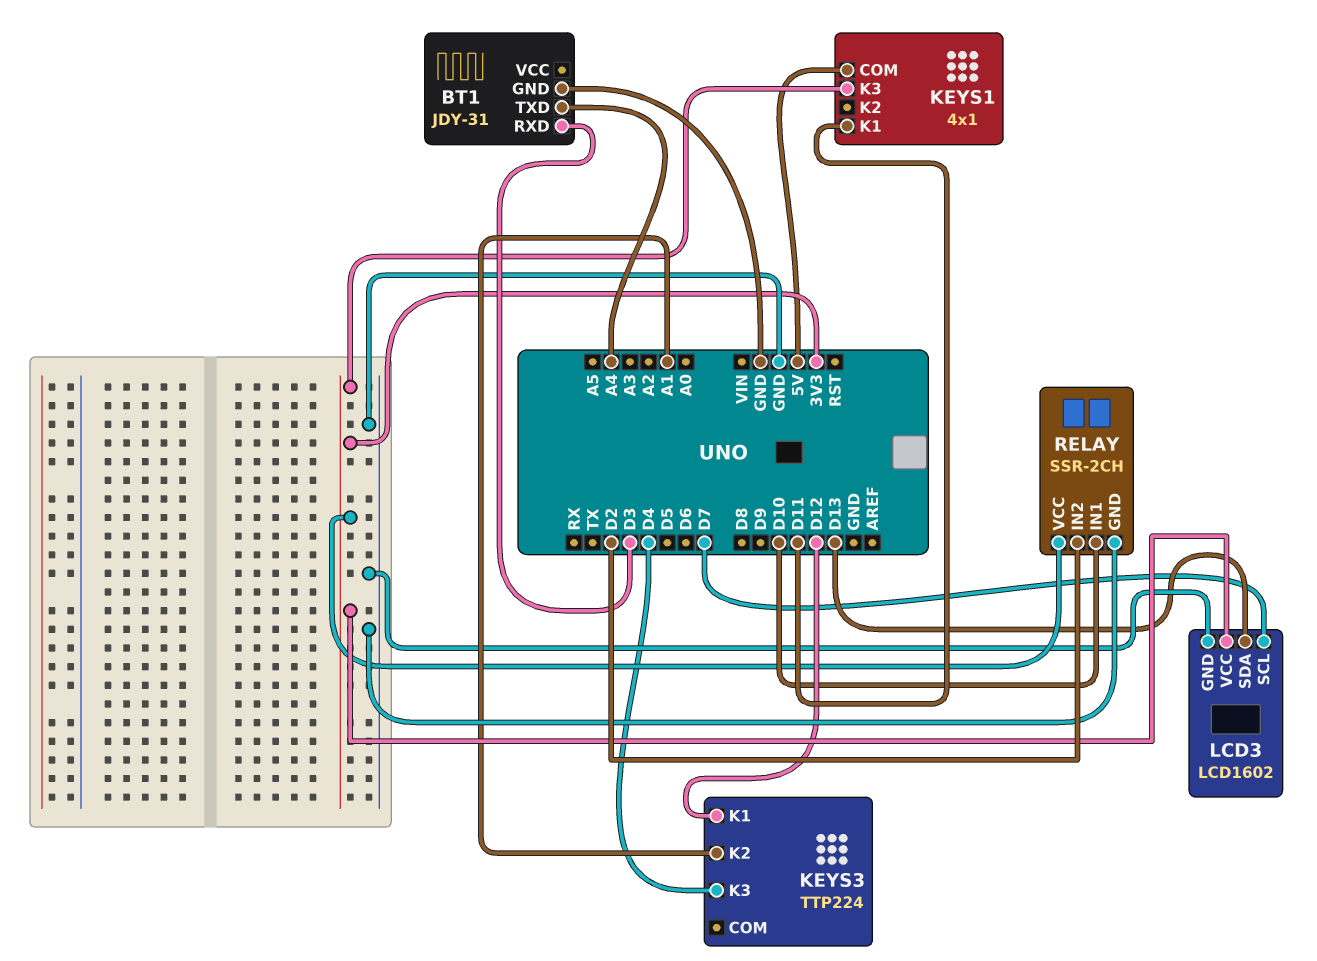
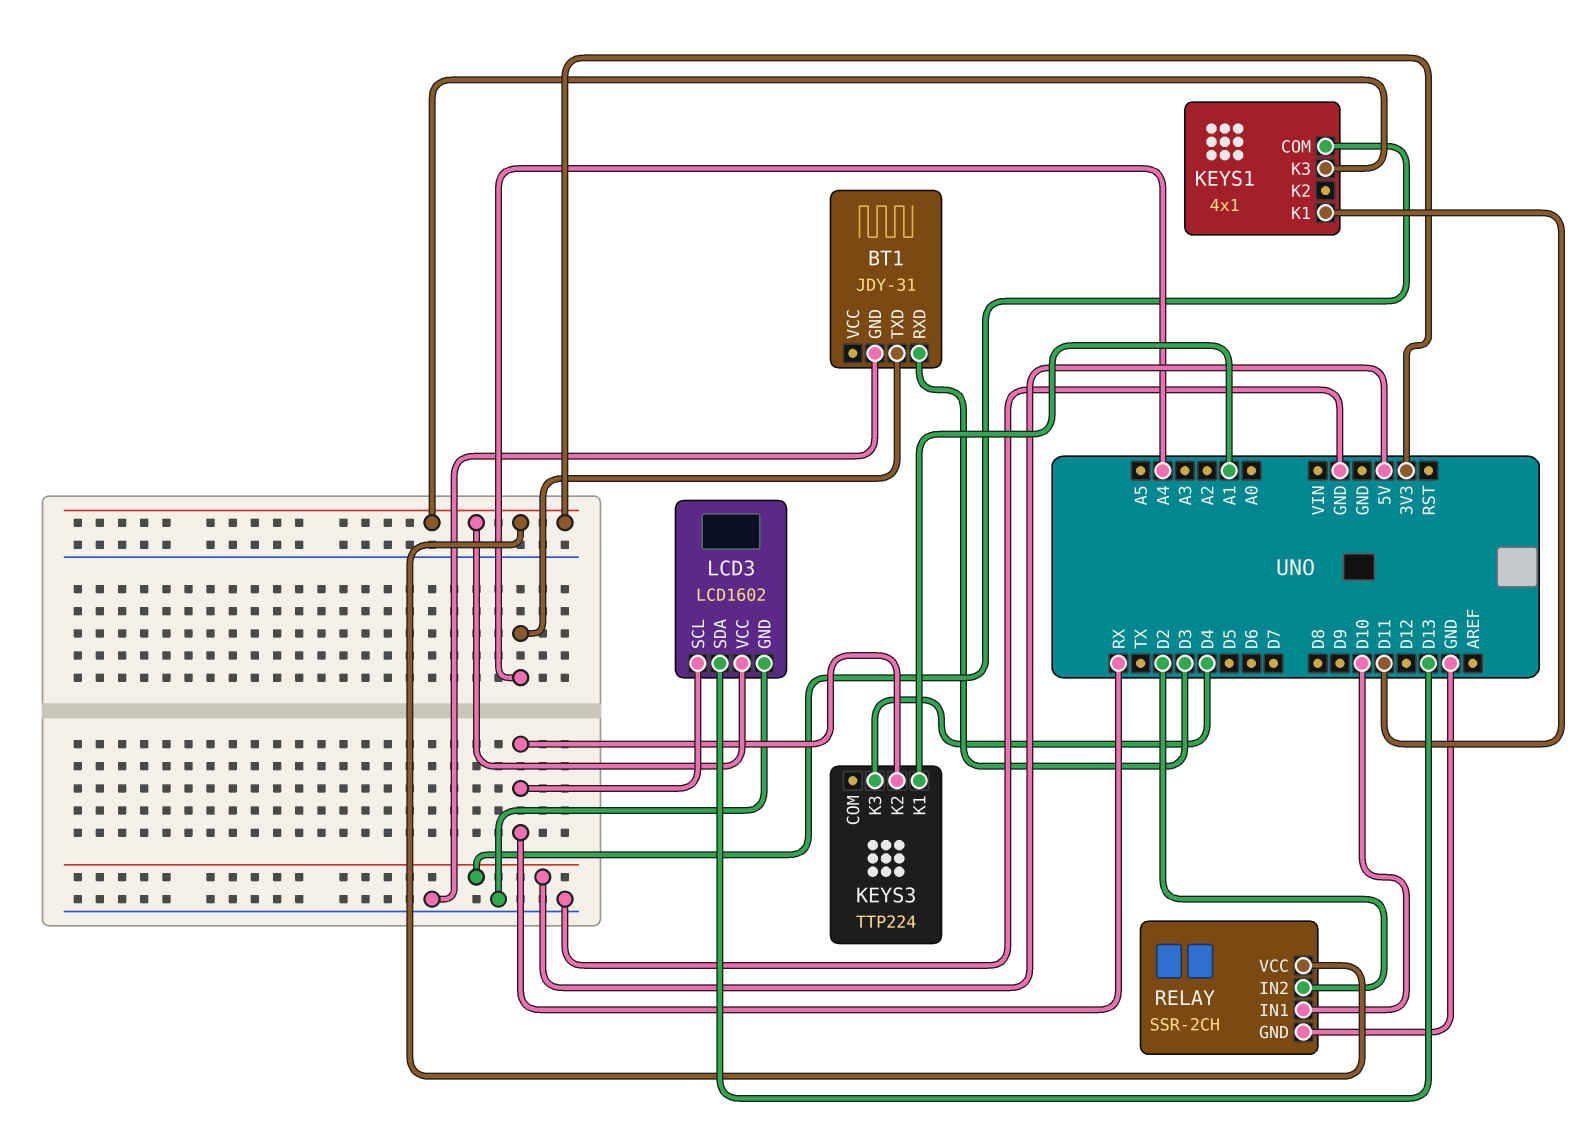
KEYS3 pin K1: D12 -> A1
KEYS3 pin K2: A1 -> RX
LCD3 pin SCL: D7 -> RX

